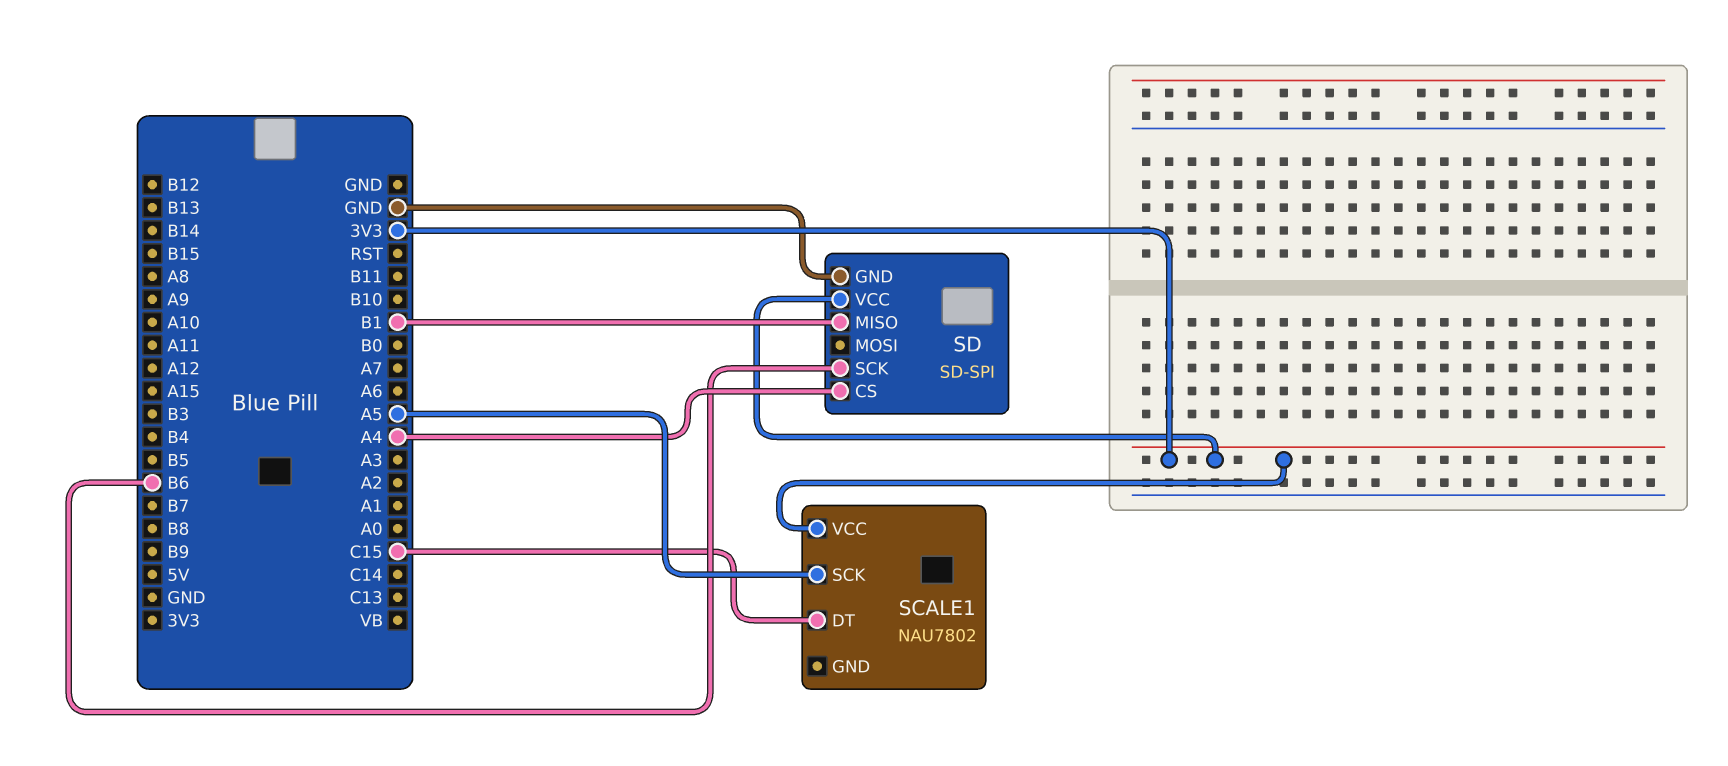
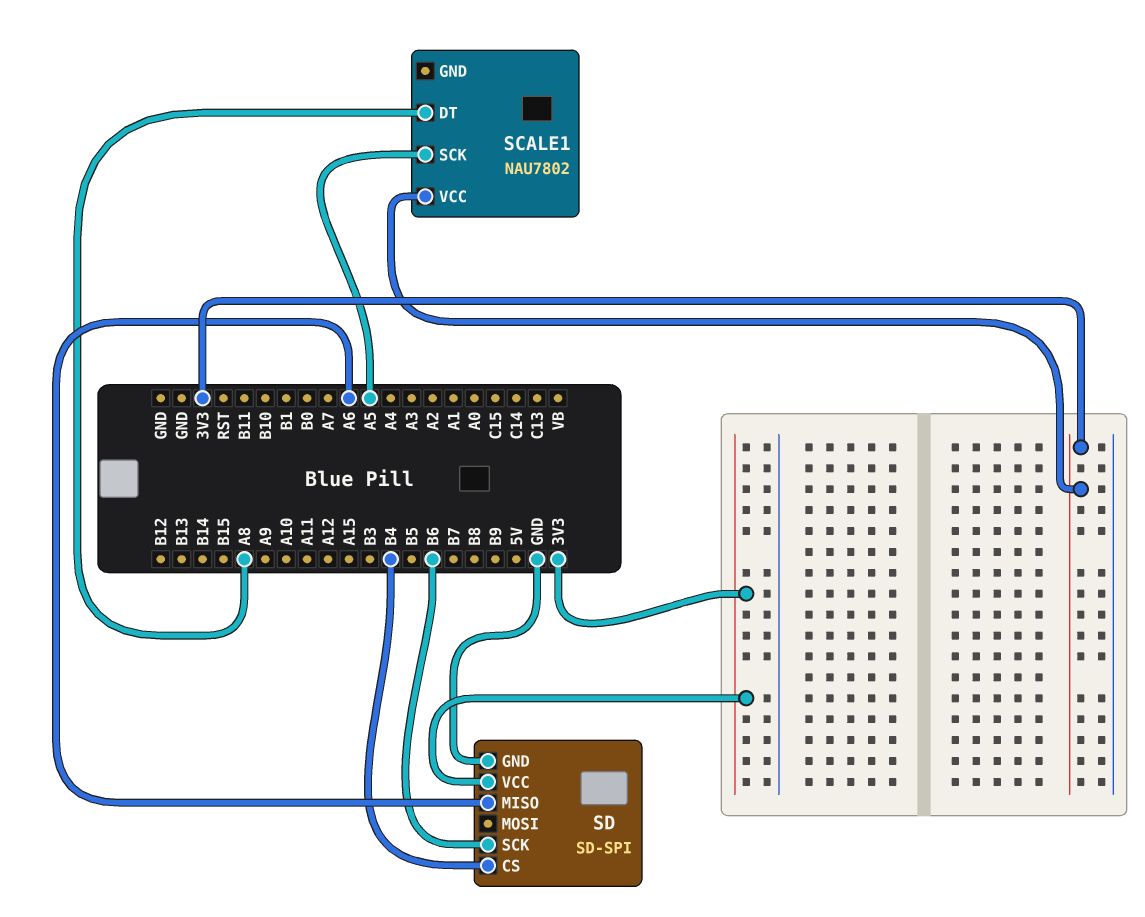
SCALE1 pin DT: C15 -> A8
SD pin CS: A4 -> B4
SD pin MISO: B1 -> A6

